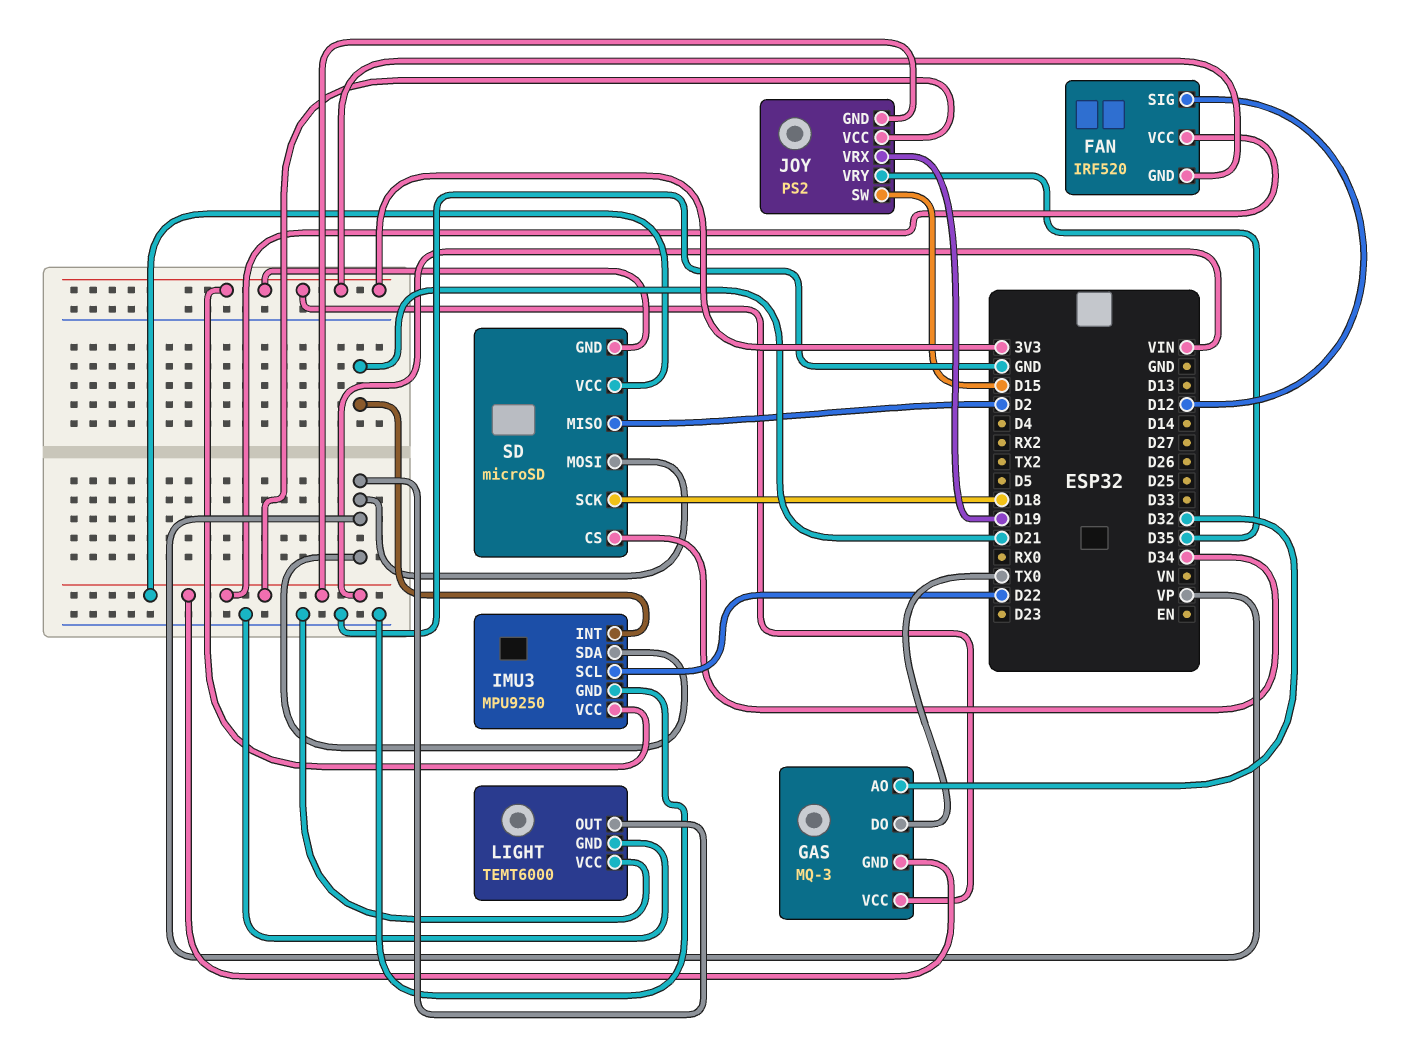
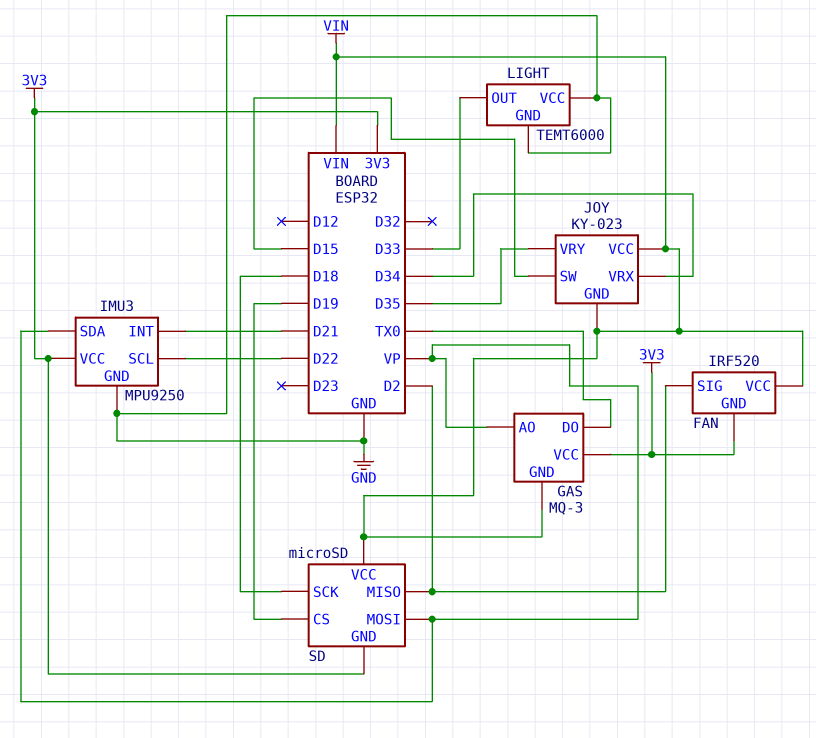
FAN pin SIG: D12 -> D2
GAS pin AO: D32 -> VP
JOY: PS2 -> KY-023
JOY pin VRX: D19 -> D34
LIGHT pin OUT: VP -> D33
SD pin CS: D34 -> D19

